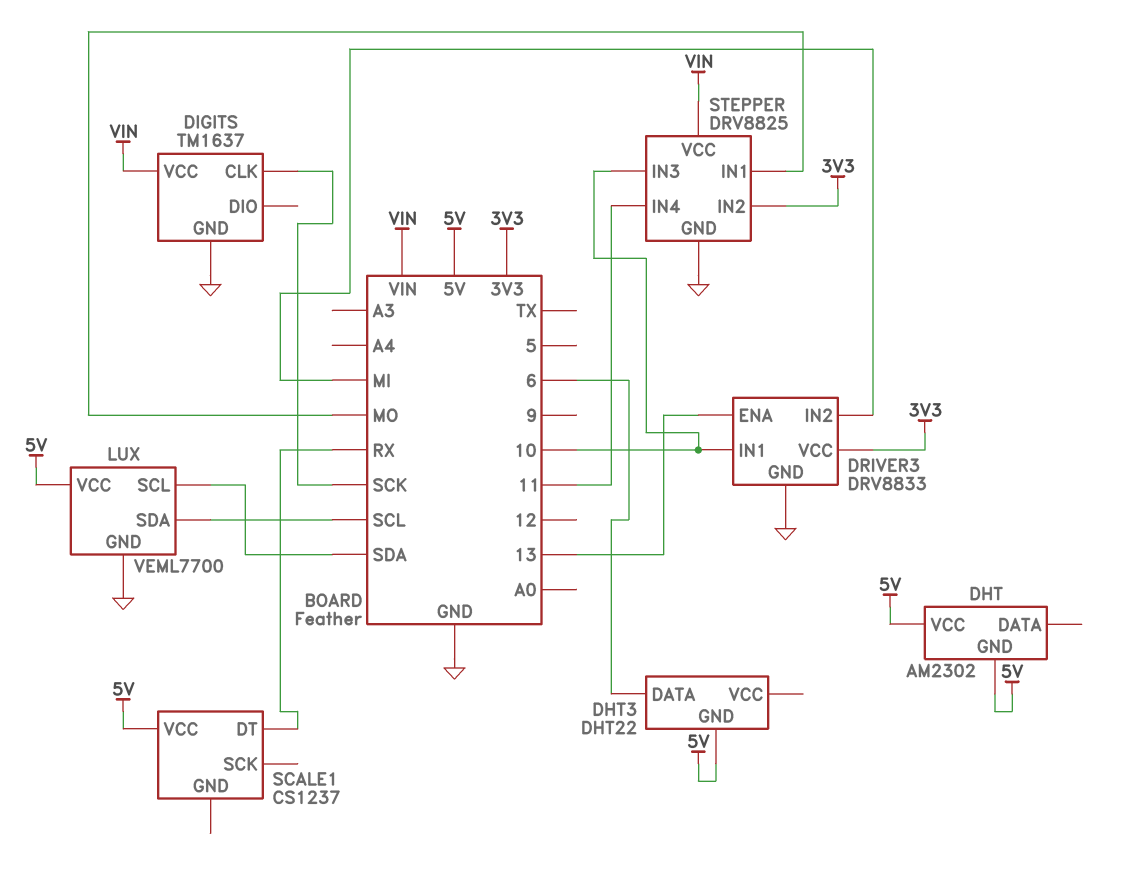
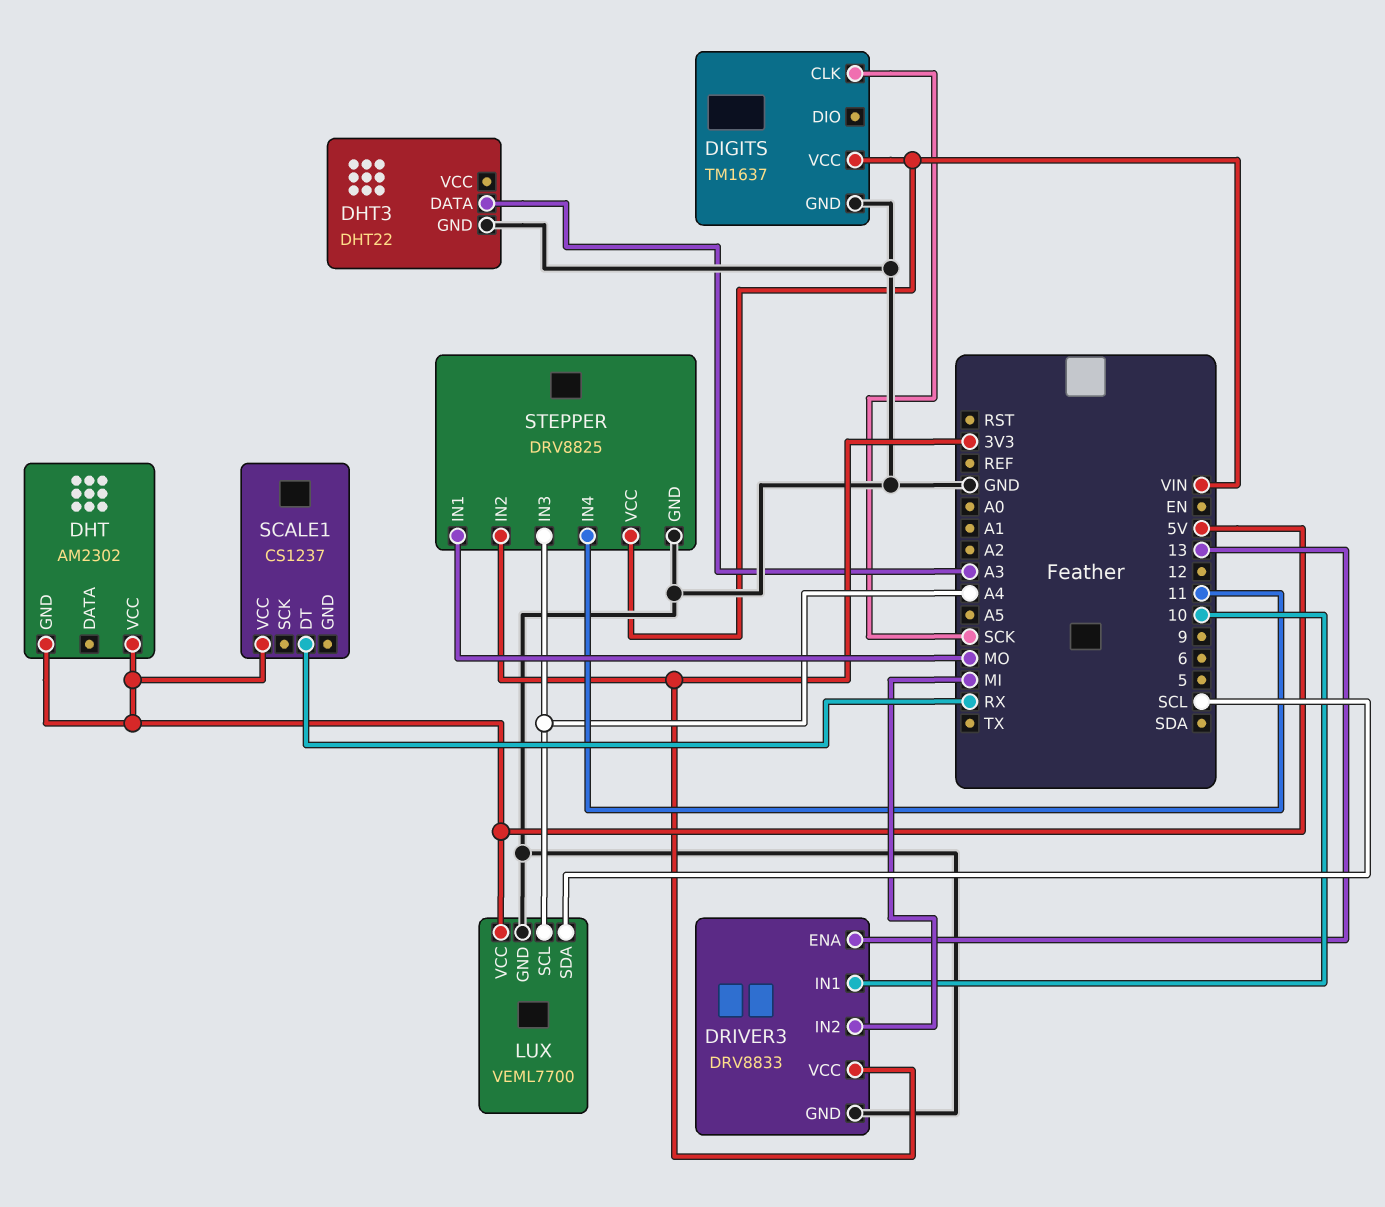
DHT3 pin DATA: 6 -> A3
DHT3 pin GND: 5V -> GND
LUX pin SCL: SDA -> A4
STEPPER pin IN3: 10 -> A4

